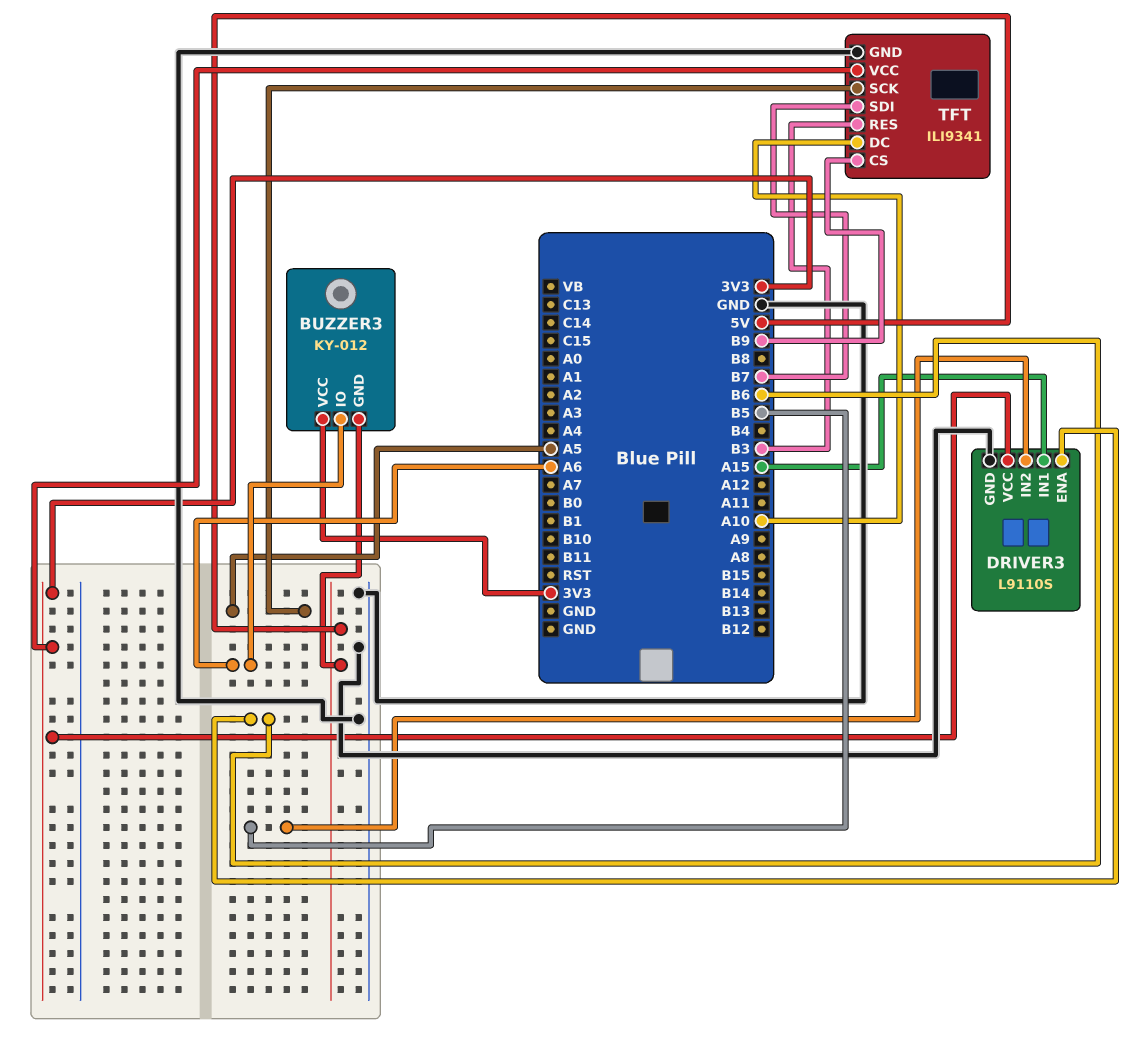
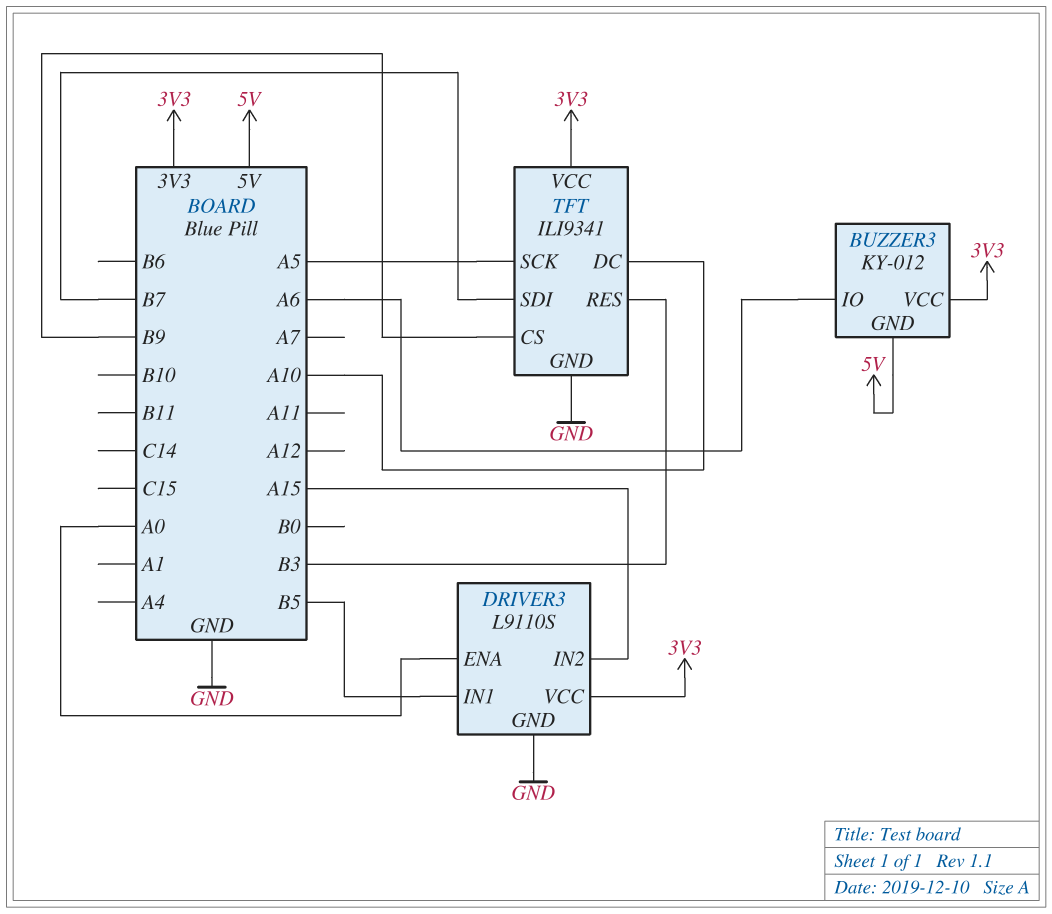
DRIVER3 pin ENA: B6 -> A0
DRIVER3 pin IN1: A15 -> B5
DRIVER3 pin IN2: B5 -> A15

